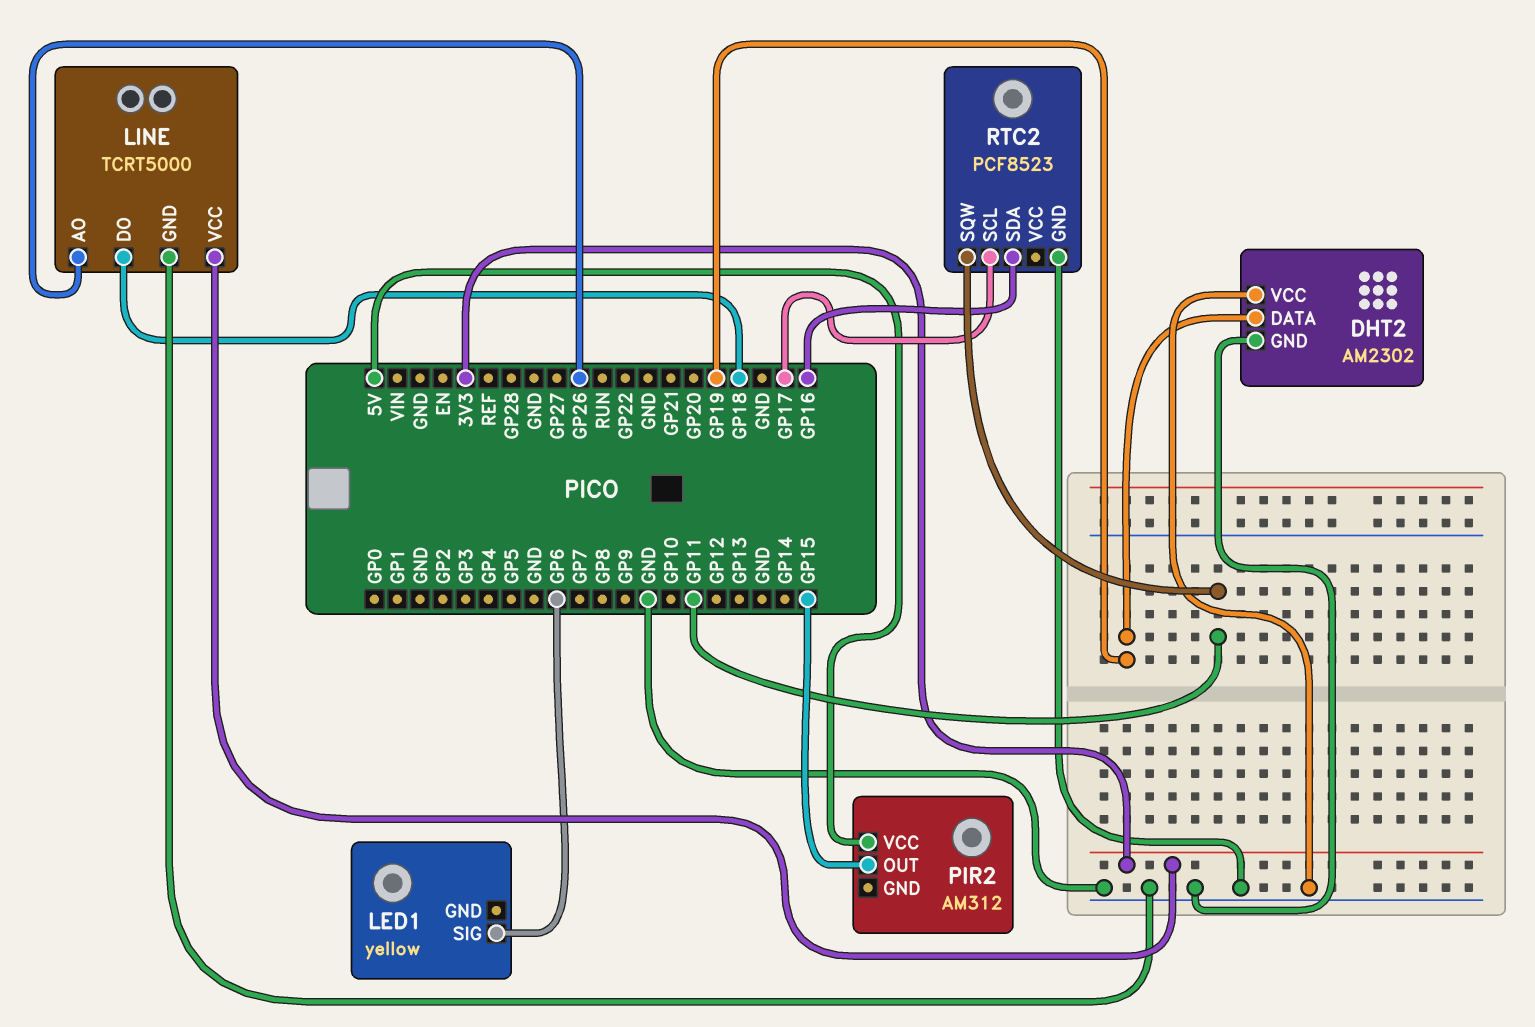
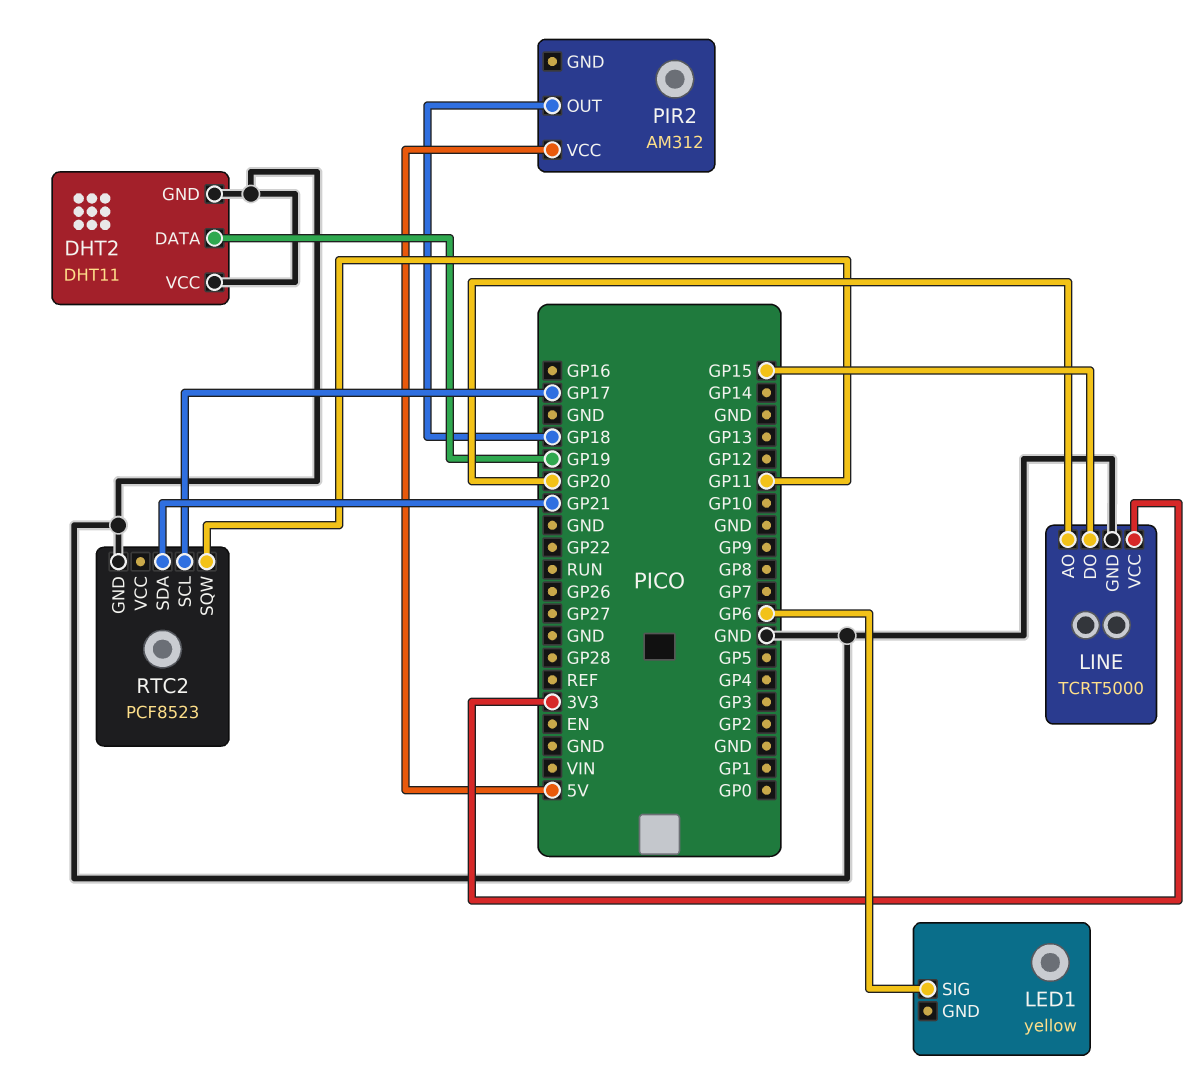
DHT2: AM2302 -> DHT11
LINE pin AO: GP26 -> GP20
LINE pin DO: GP18 -> GP15
PIR2 pin OUT: GP15 -> GP18
RTC2 pin SDA: GP16 -> GP21

